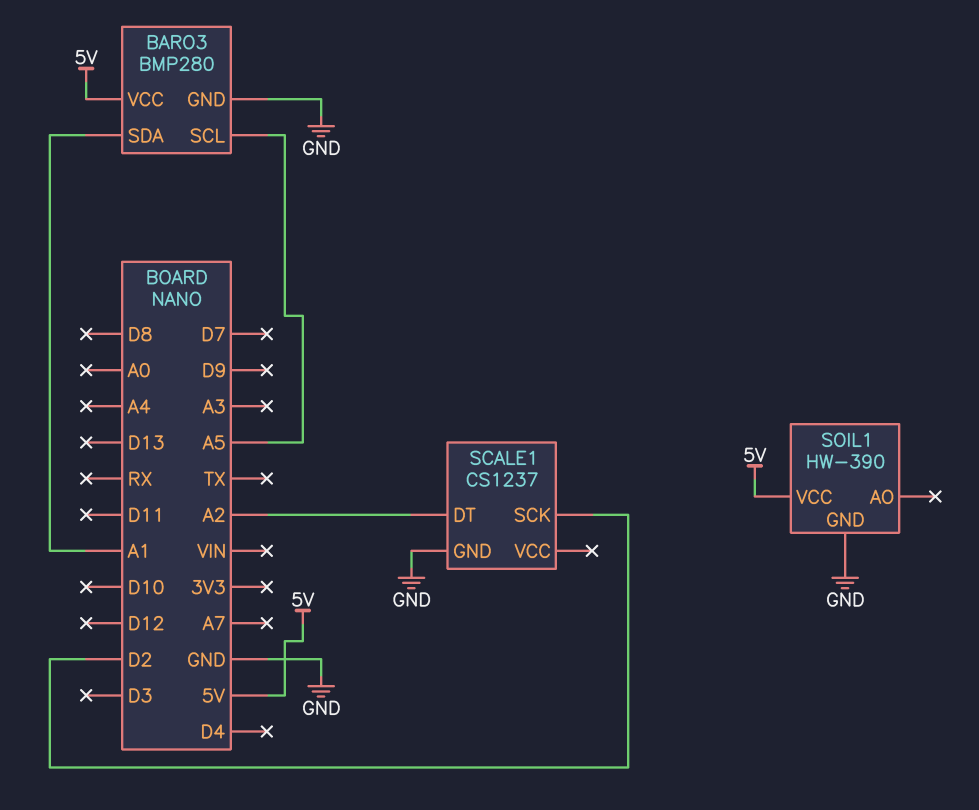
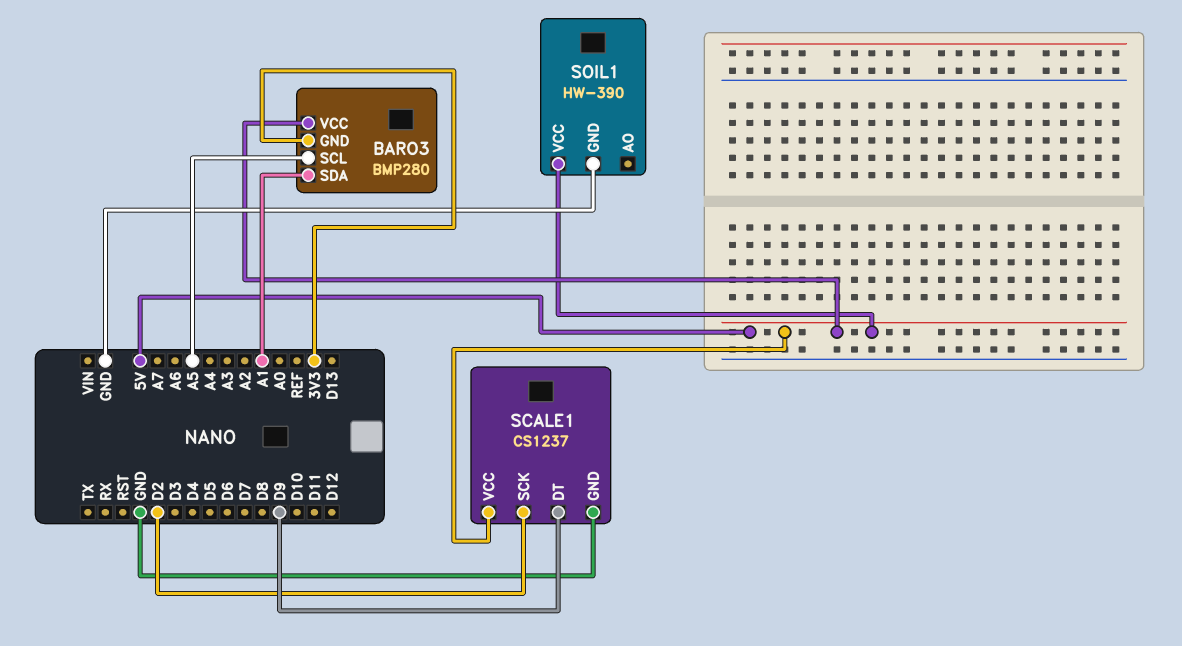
BARO3 pin GND: GND -> 3V3
SCALE1 pin DT: A2 -> D9
SCALE1 pin VCC: none -> 5V

